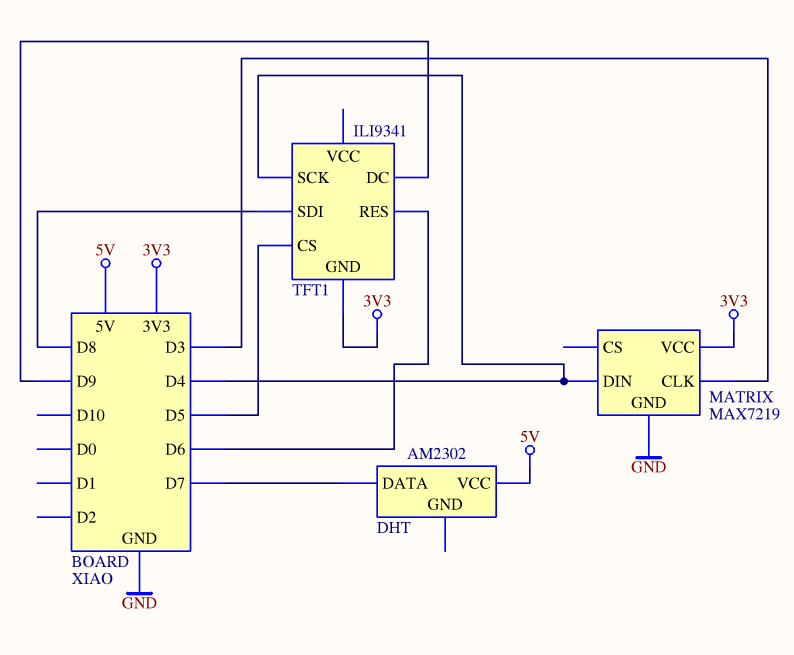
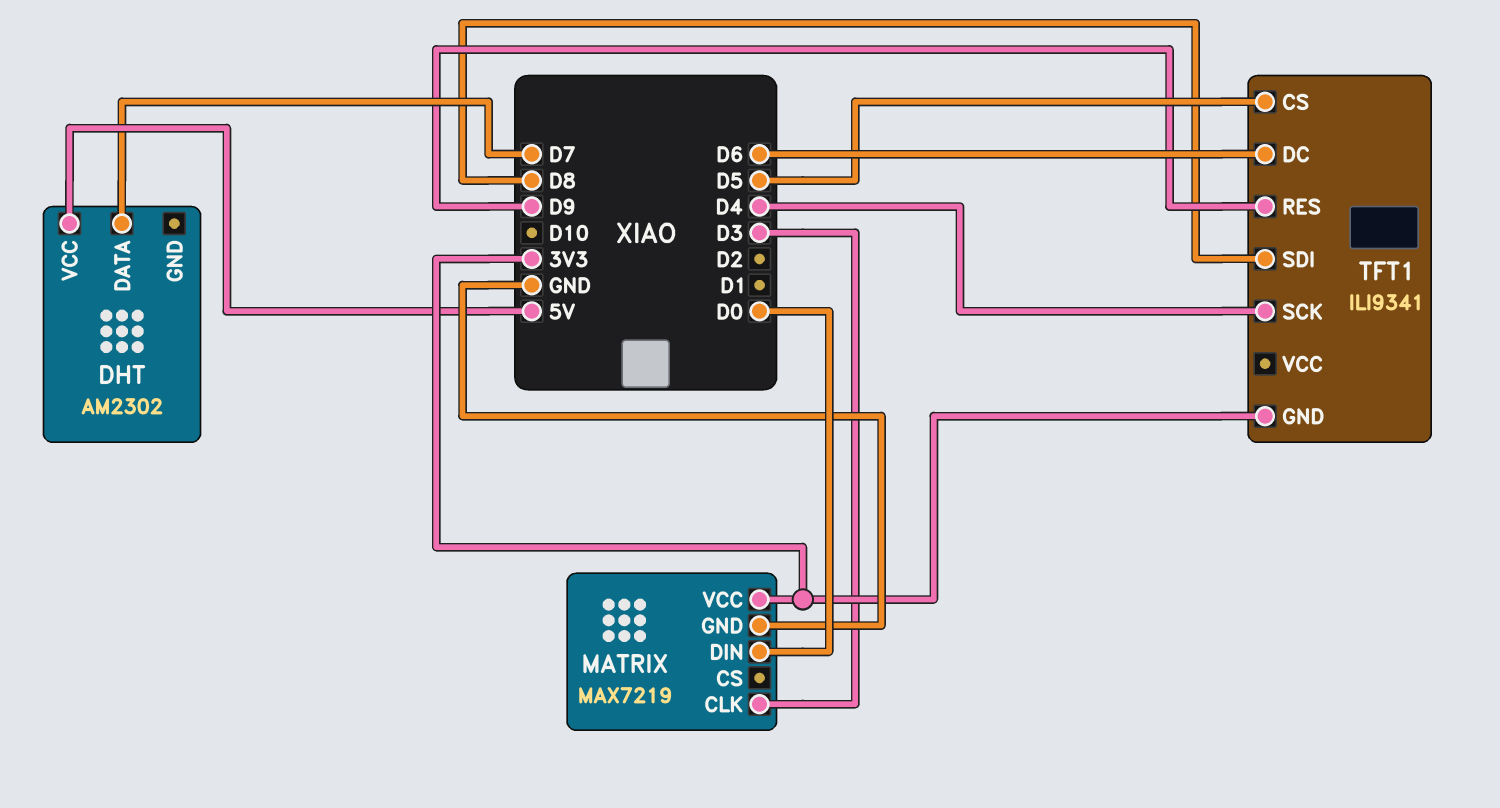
MATRIX pin DIN: D4 -> D0
TFT1 pin DC: D9 -> D6
TFT1 pin RES: D6 -> D9

